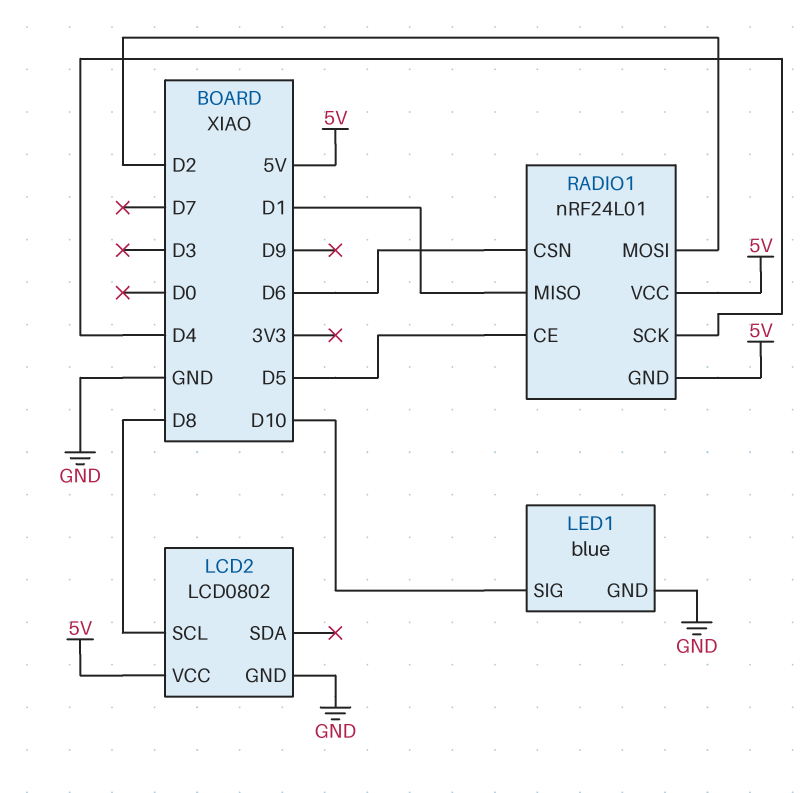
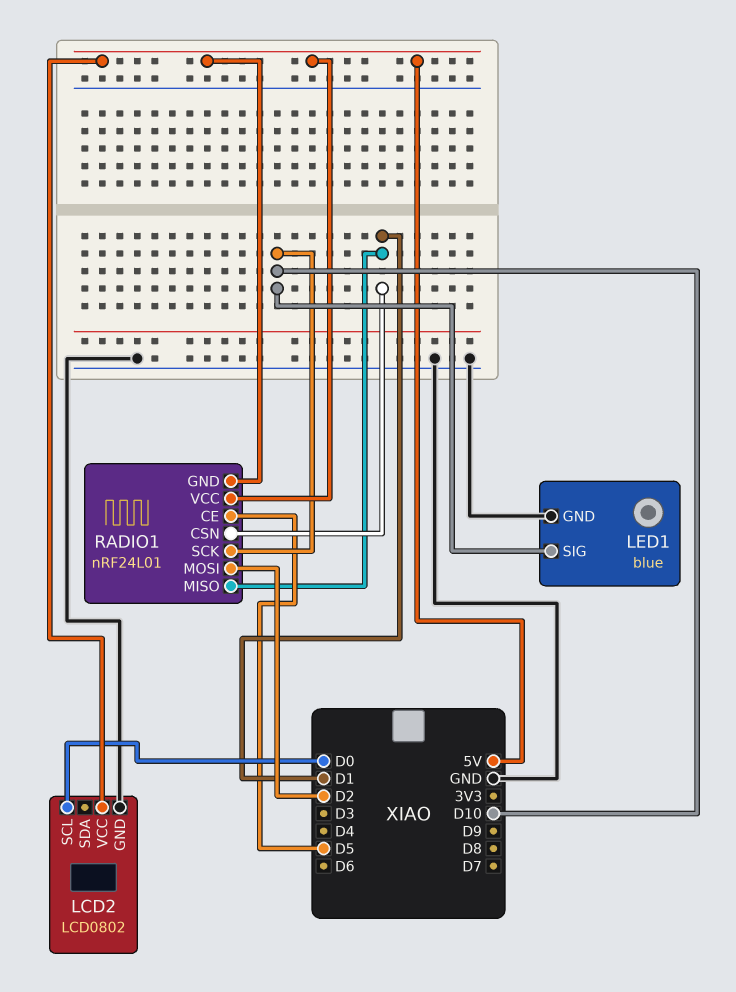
LCD2 pin SCL: D8 -> D0
RADIO1 pin CSN: D6 -> D1
RADIO1 pin SCK: D4 -> D10

